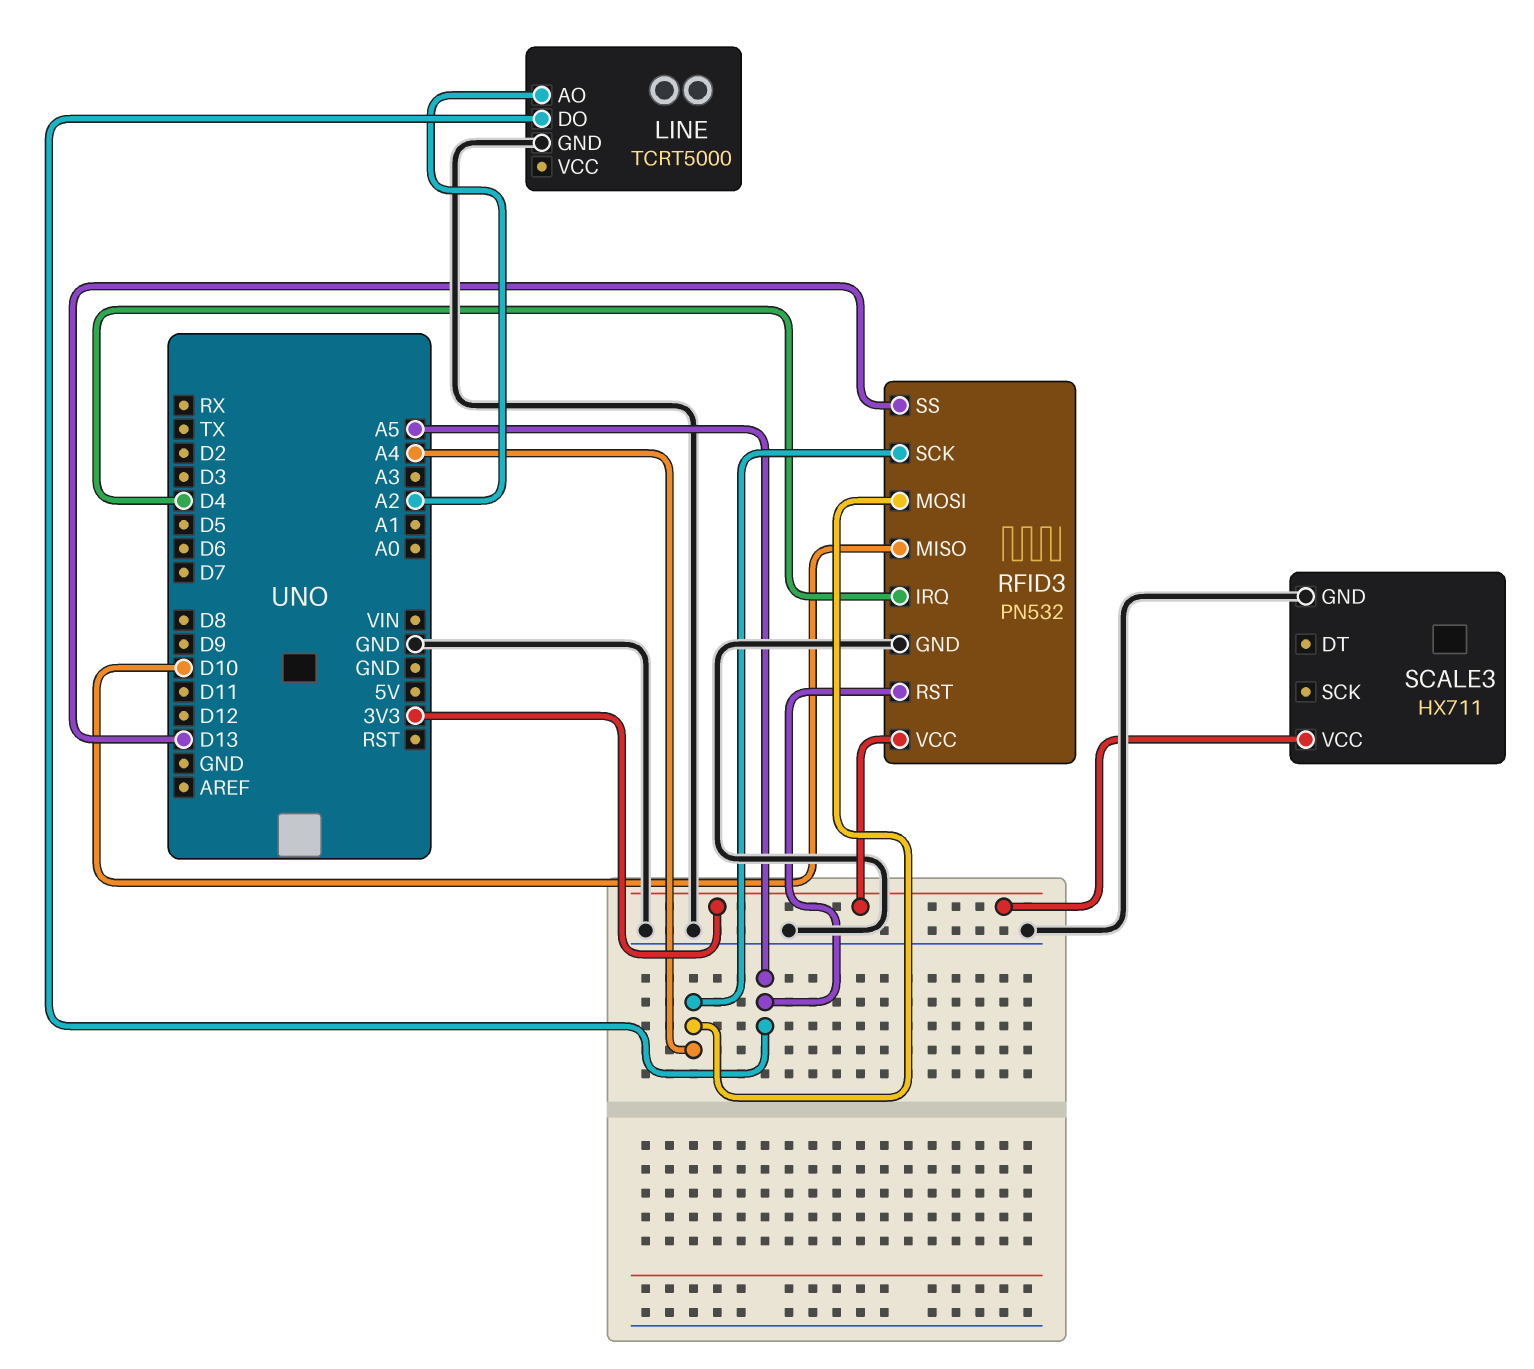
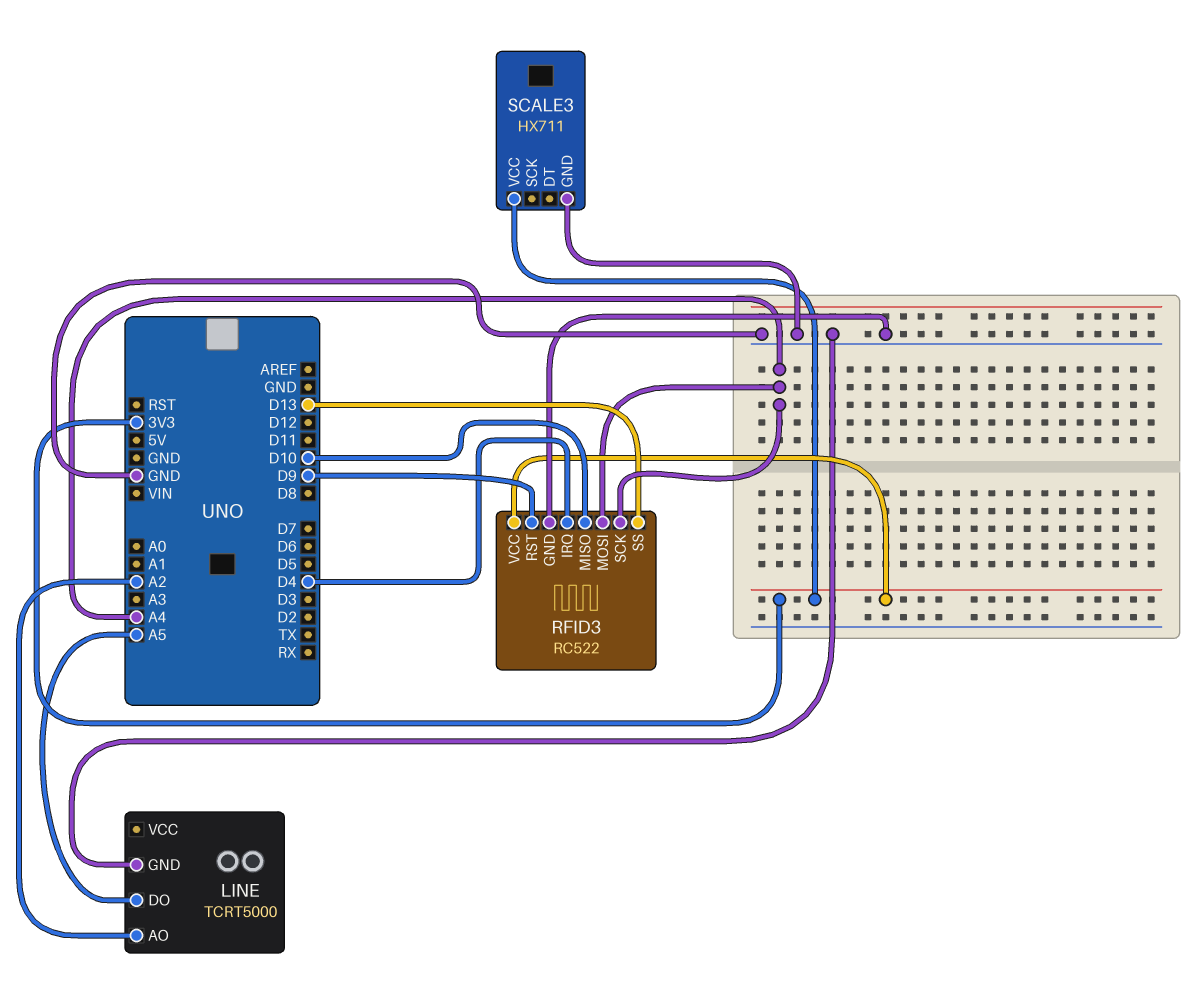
RFID3: PN532 -> RC522
RFID3 pin RST: A5 -> D9

